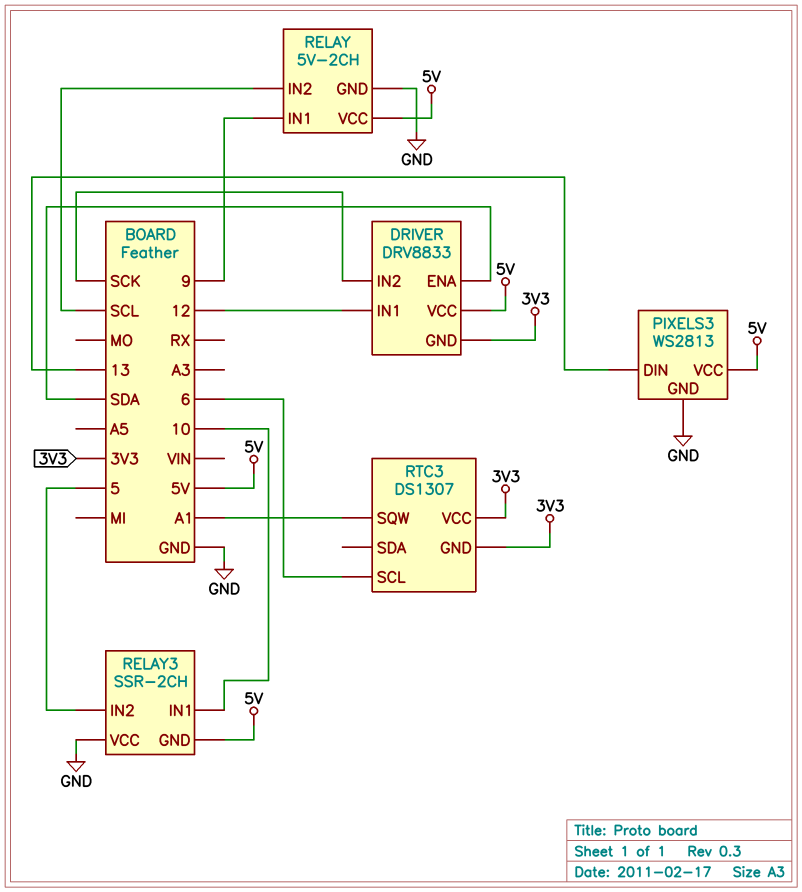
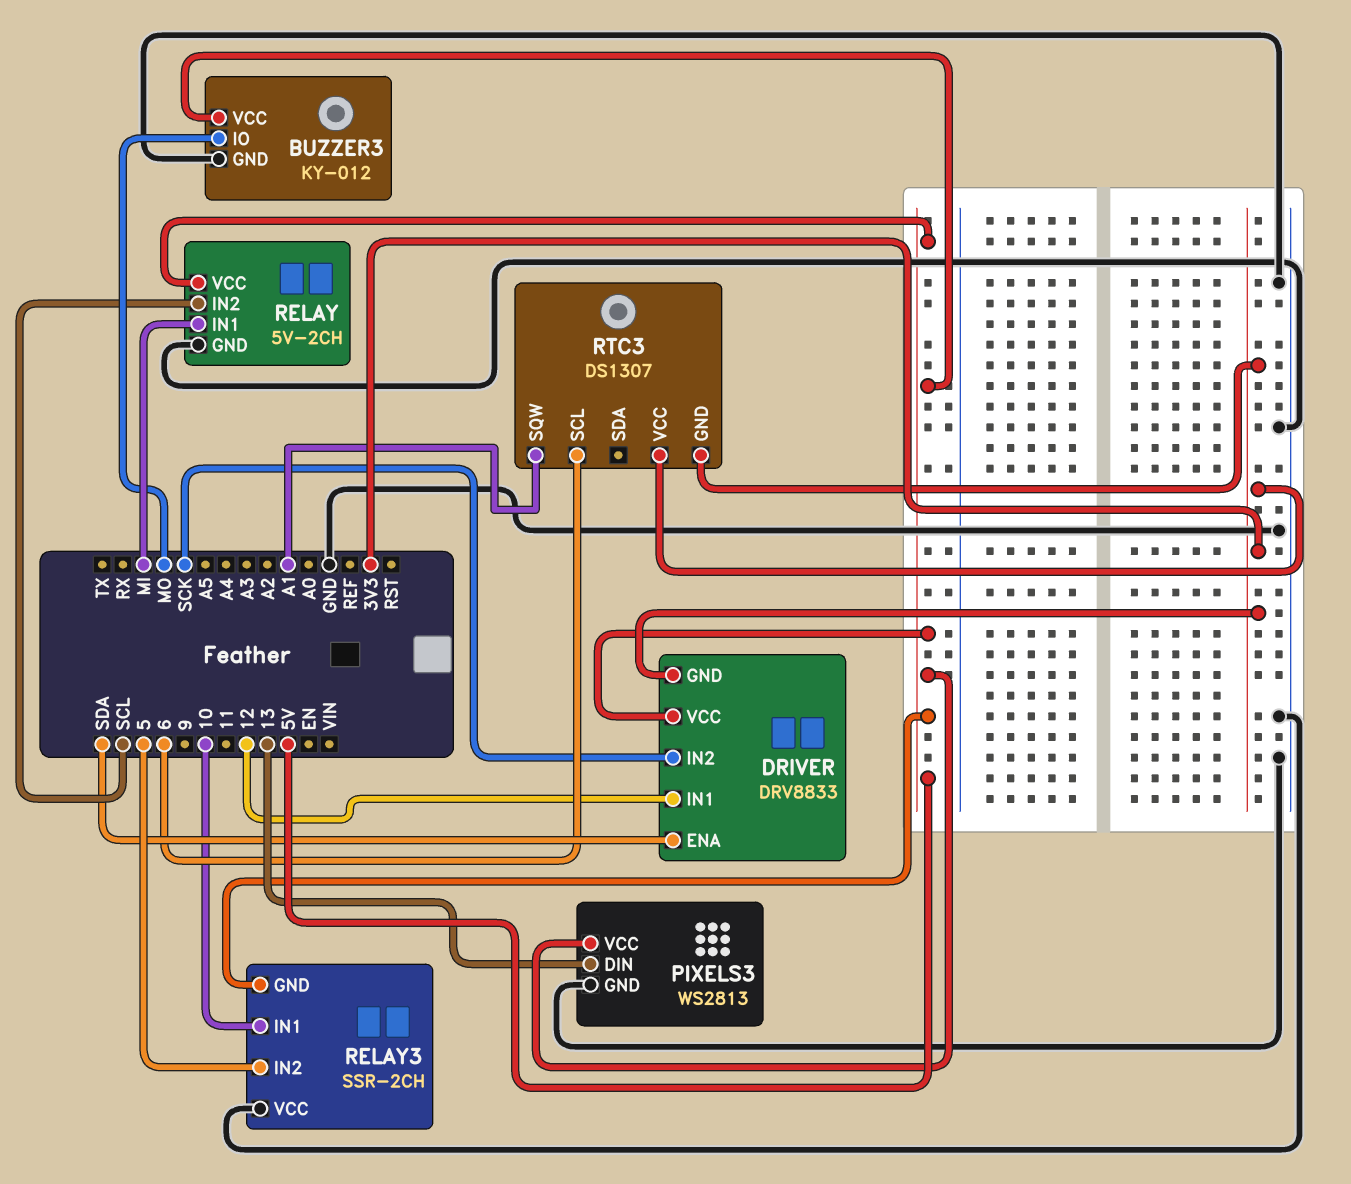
BUZZER3: none -> KY-012
BUZZER3 pin GND: none -> GND
BUZZER3 pin IO: none -> MO
BUZZER3 pin VCC: none -> 5V
RELAY pin IN1: 9 -> MI

